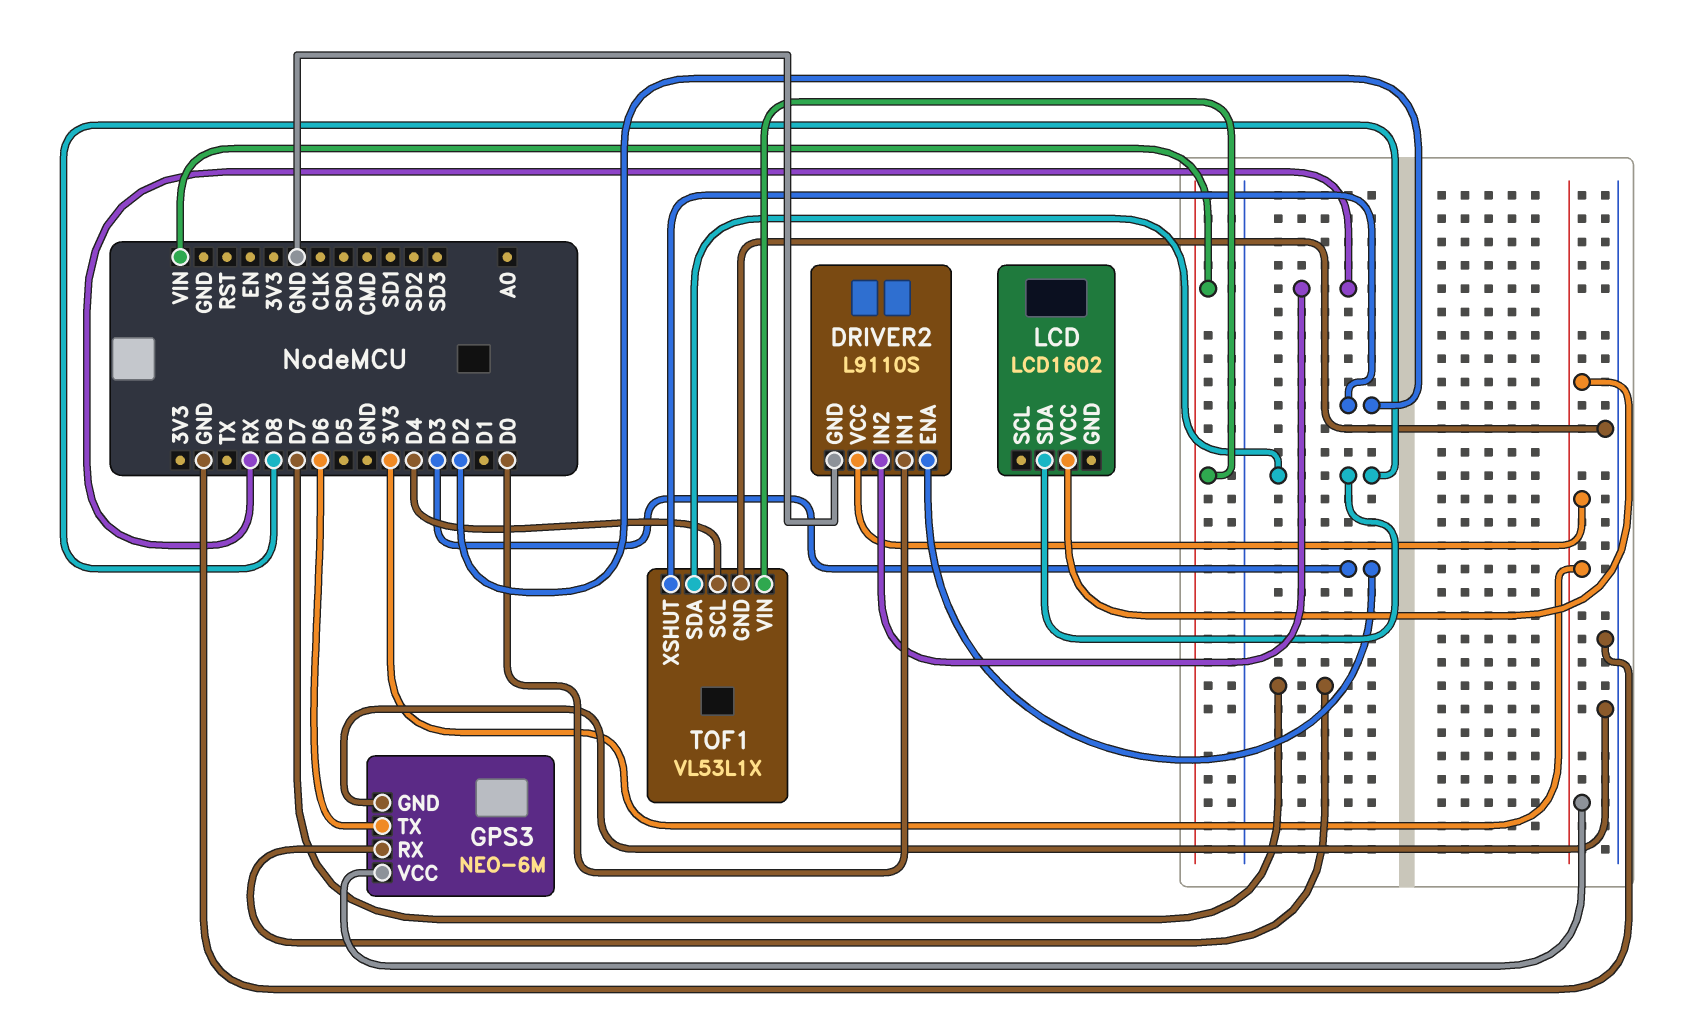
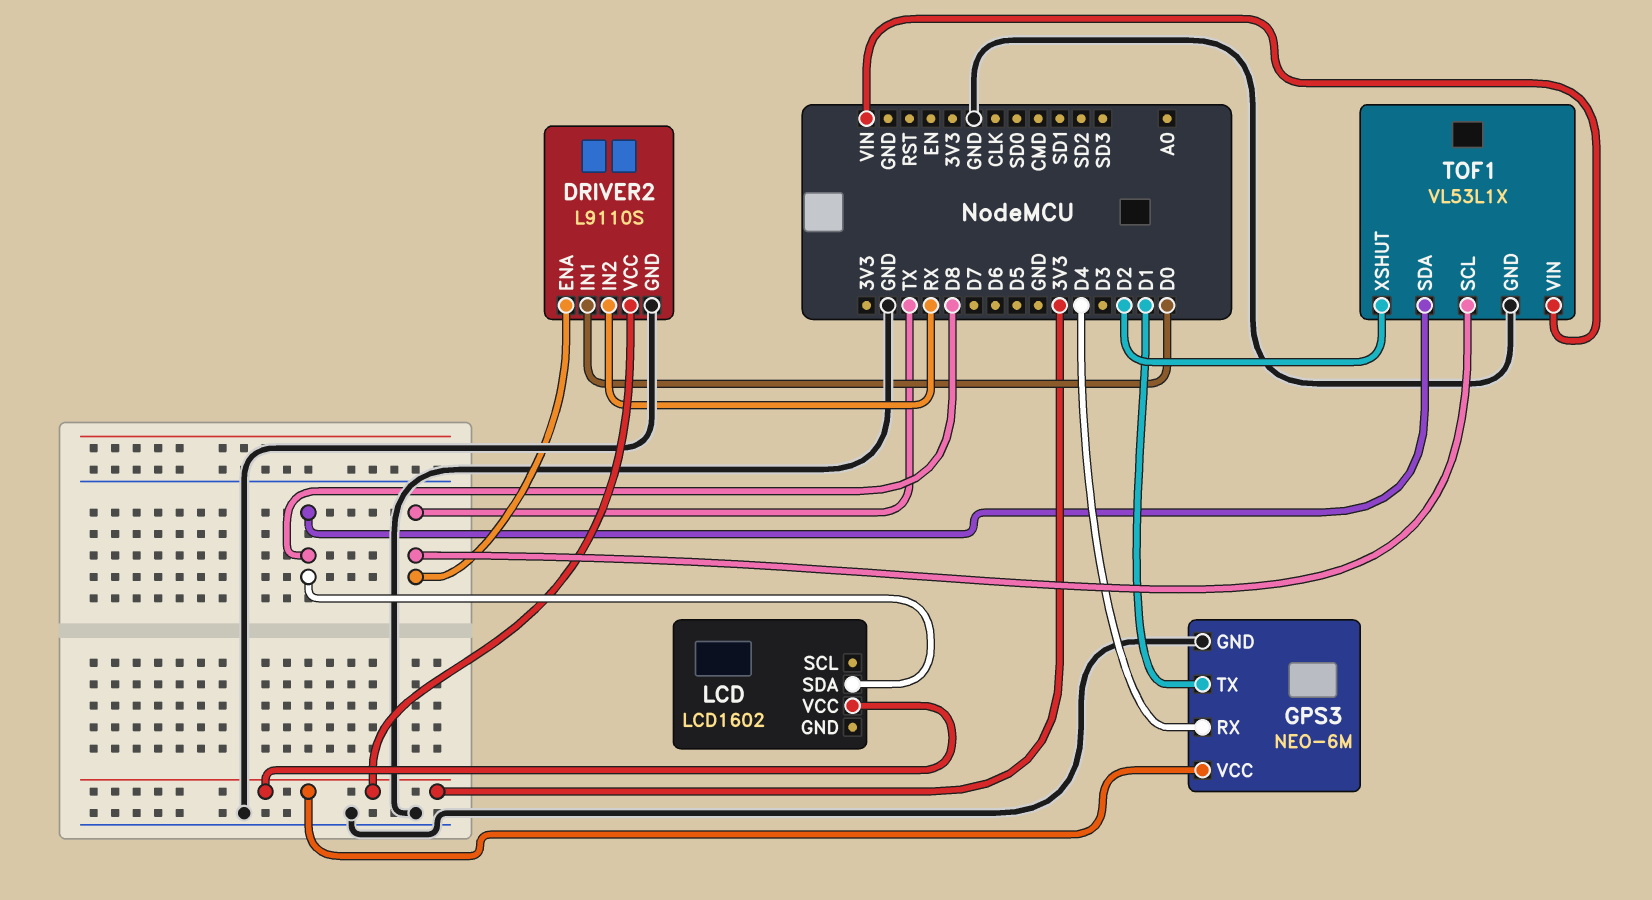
DRIVER2 pin ENA: D3 -> TX
GPS3 pin RX: D7 -> D4
GPS3 pin TX: D6 -> D1
TOF1 pin SCL: D4 -> TX

